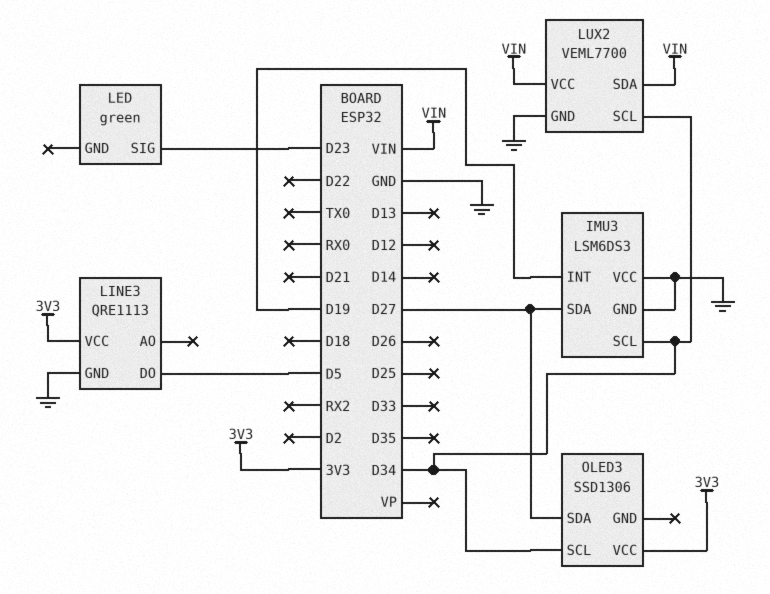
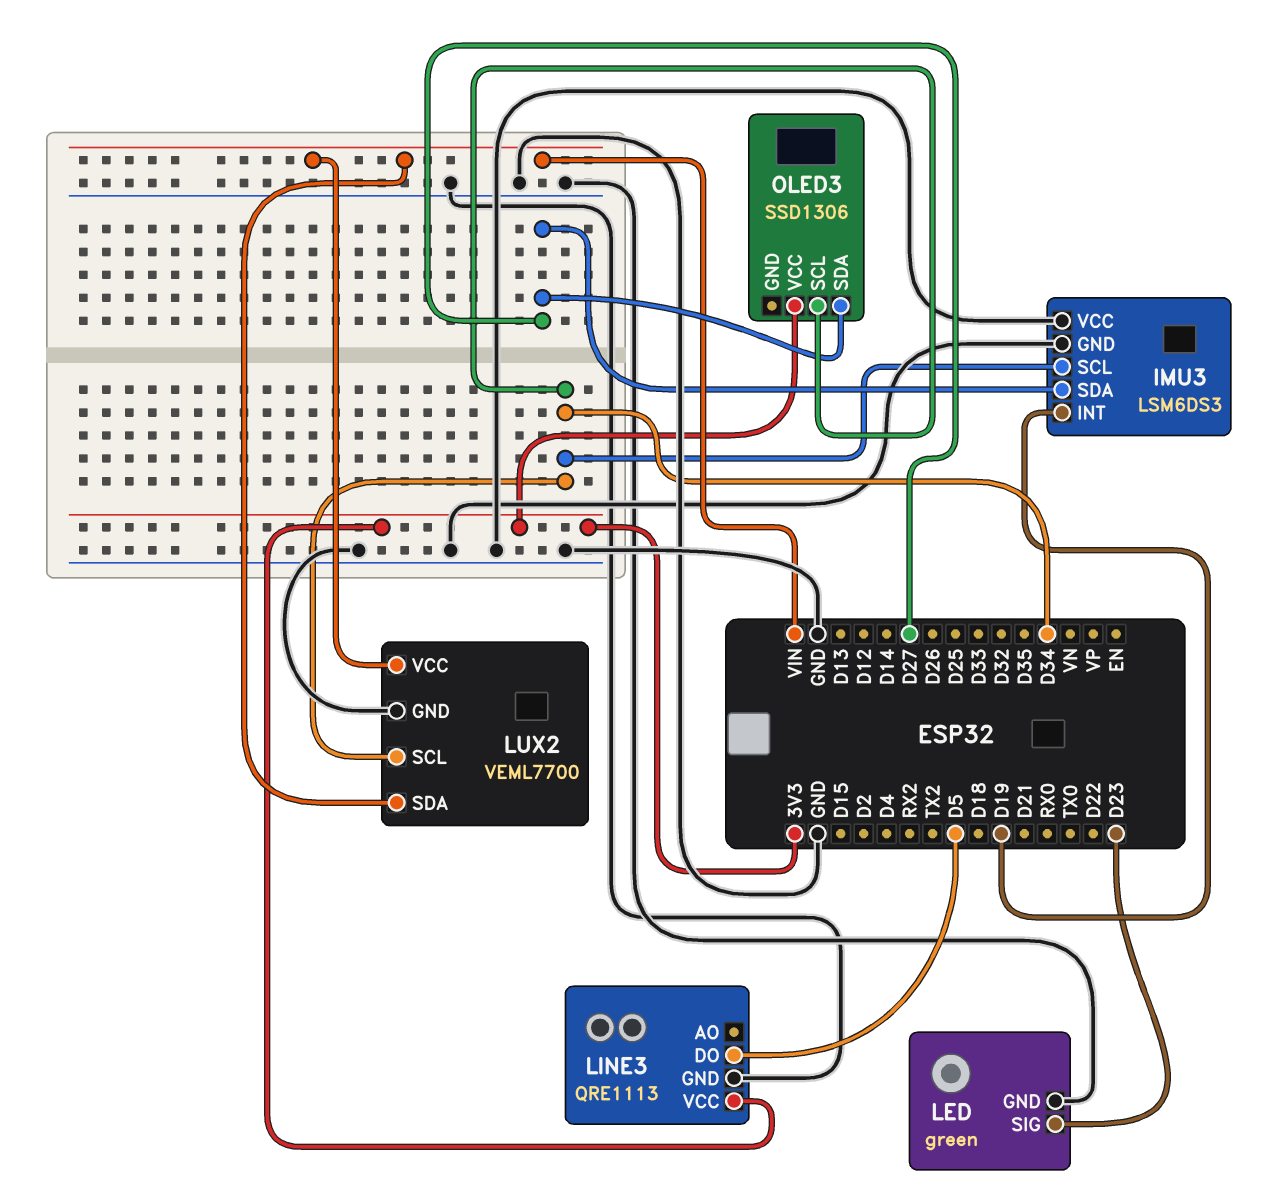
LED pin GND: none -> GND

